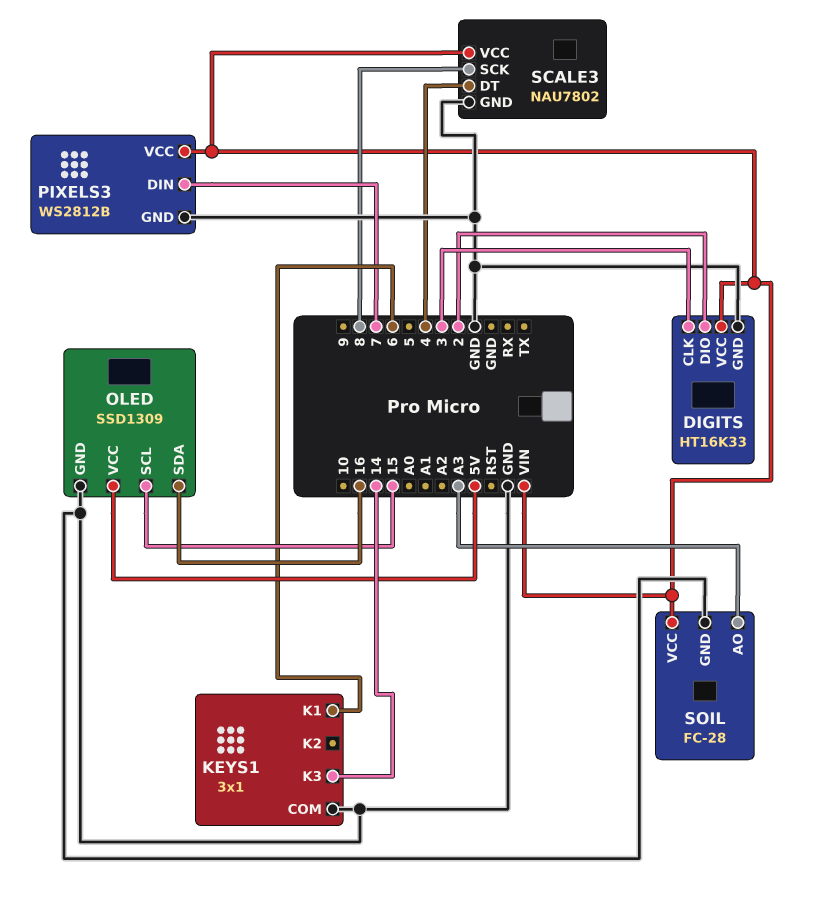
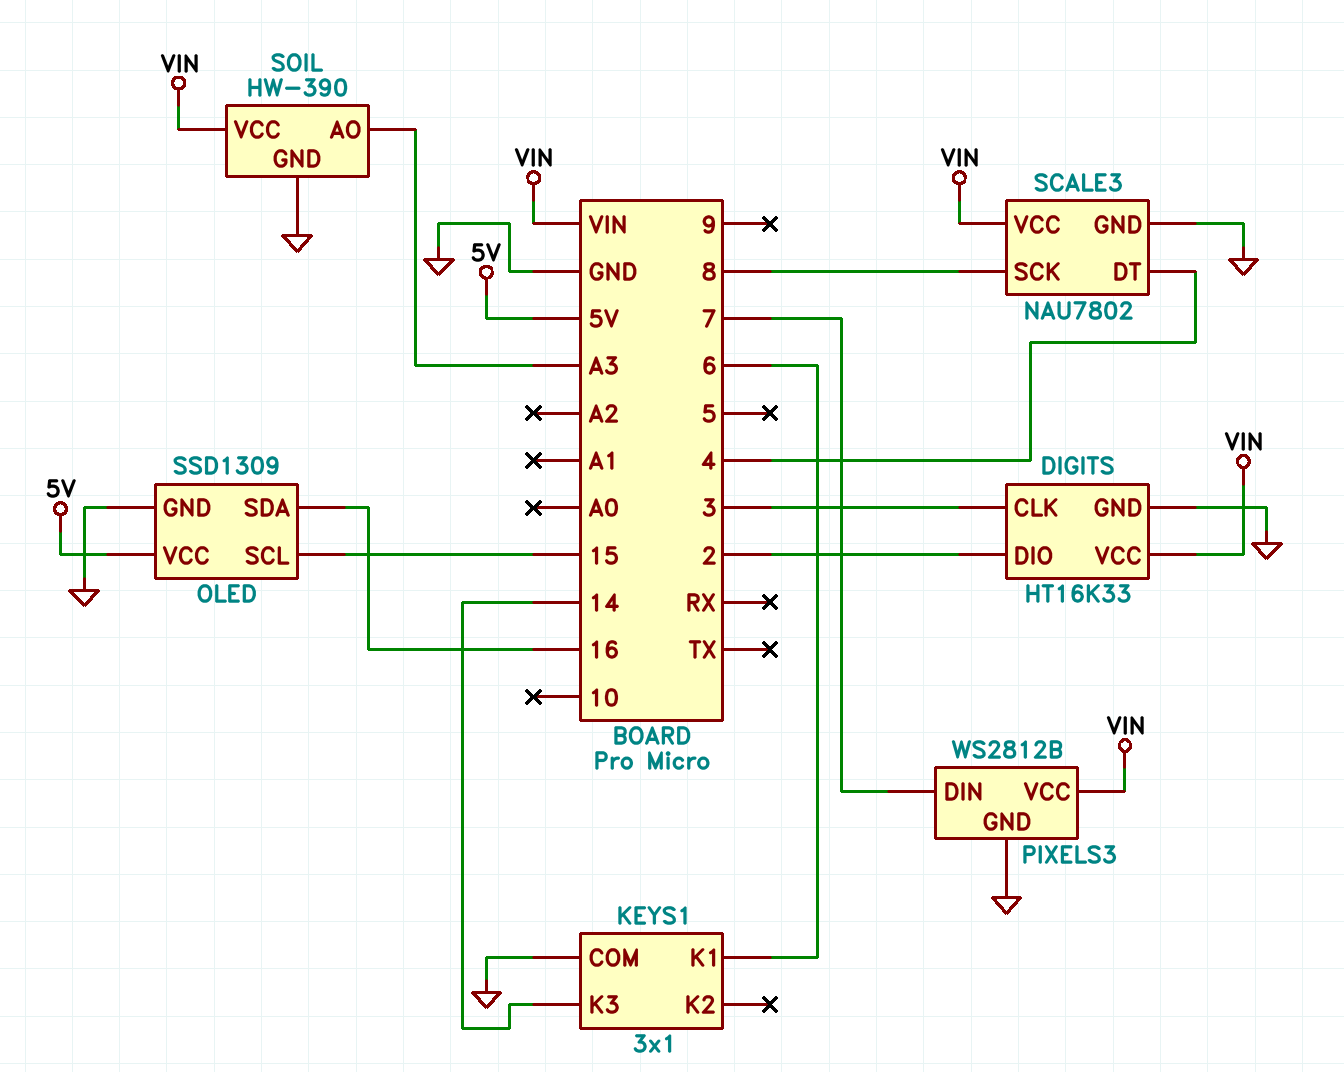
SOIL: FC-28 -> HW-390

